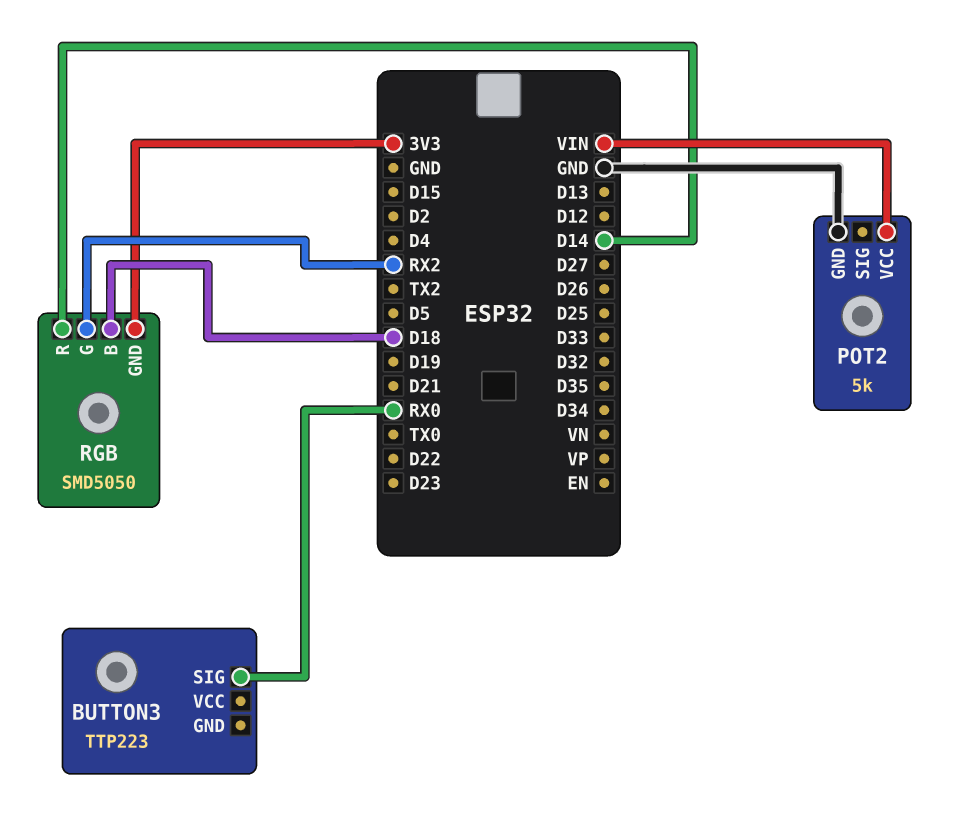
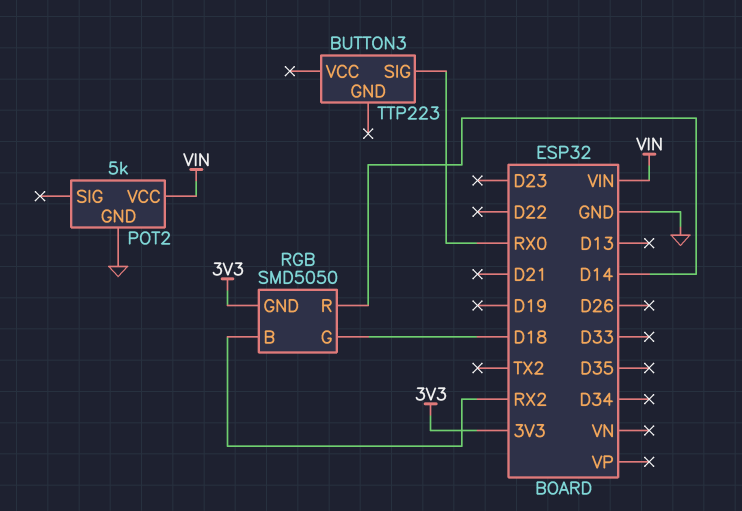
RGB pin B: D18 -> RX2
RGB pin G: RX2 -> D18

